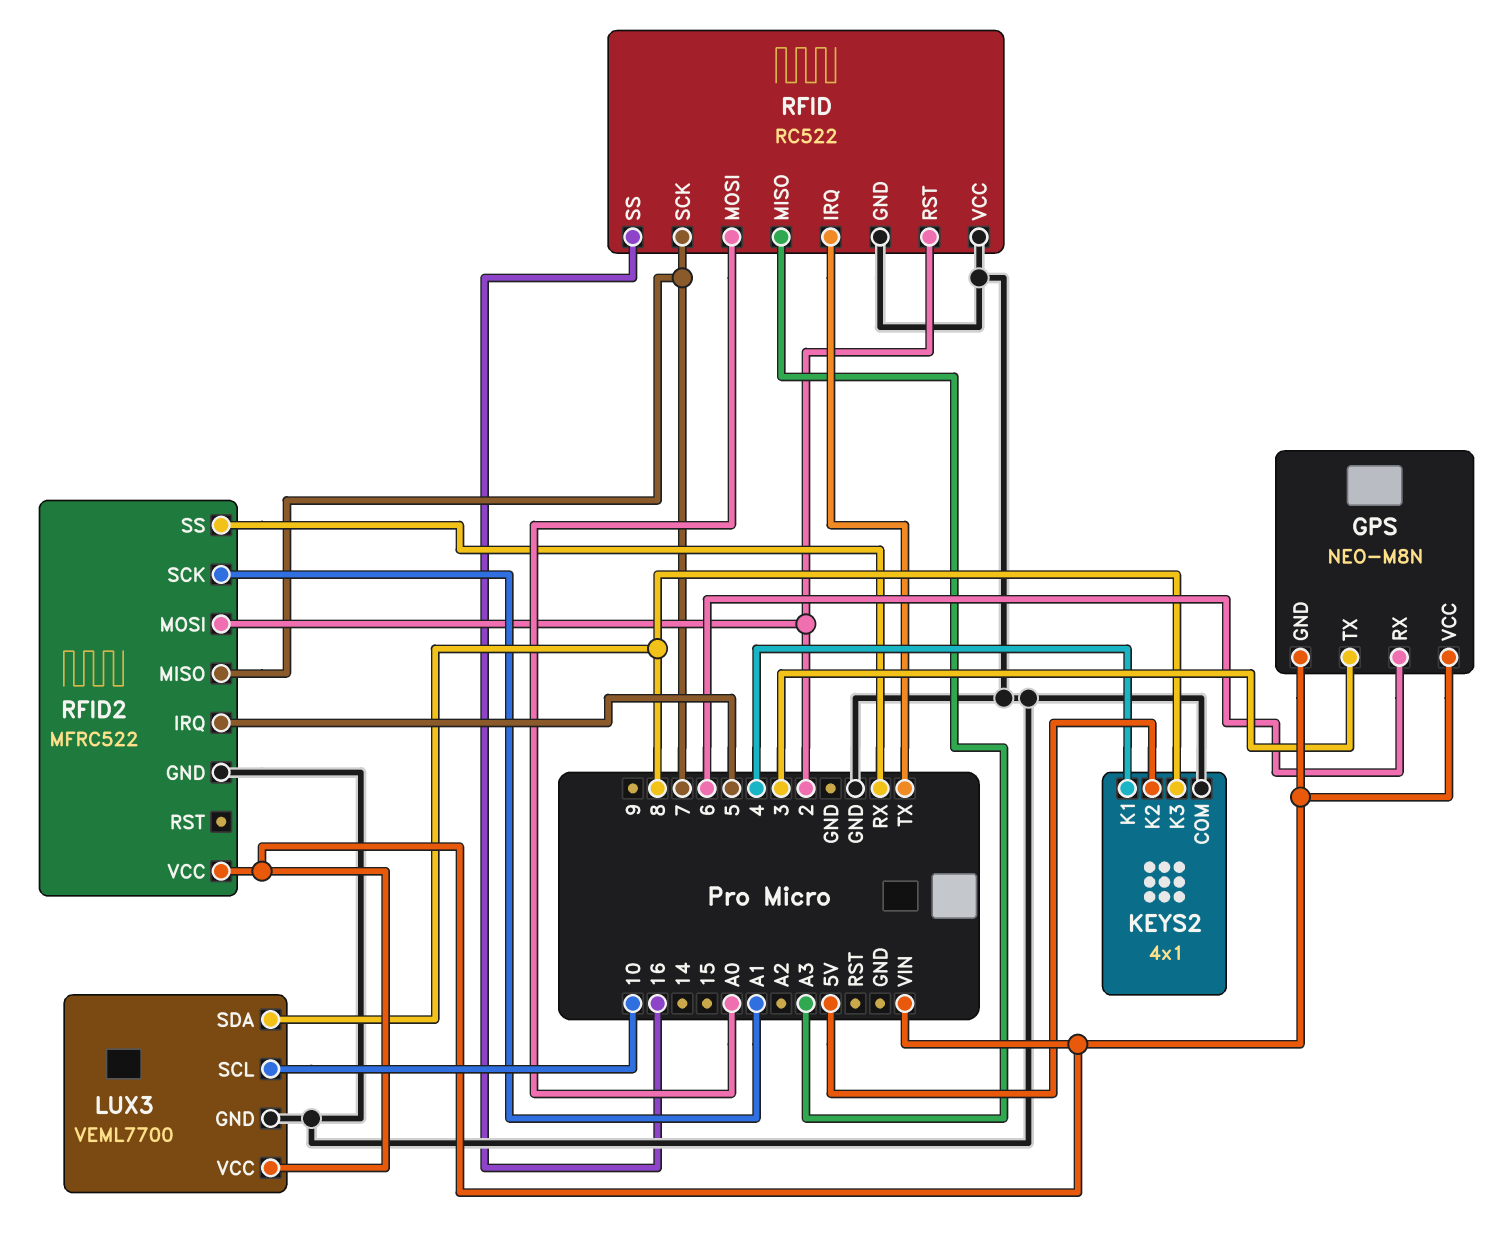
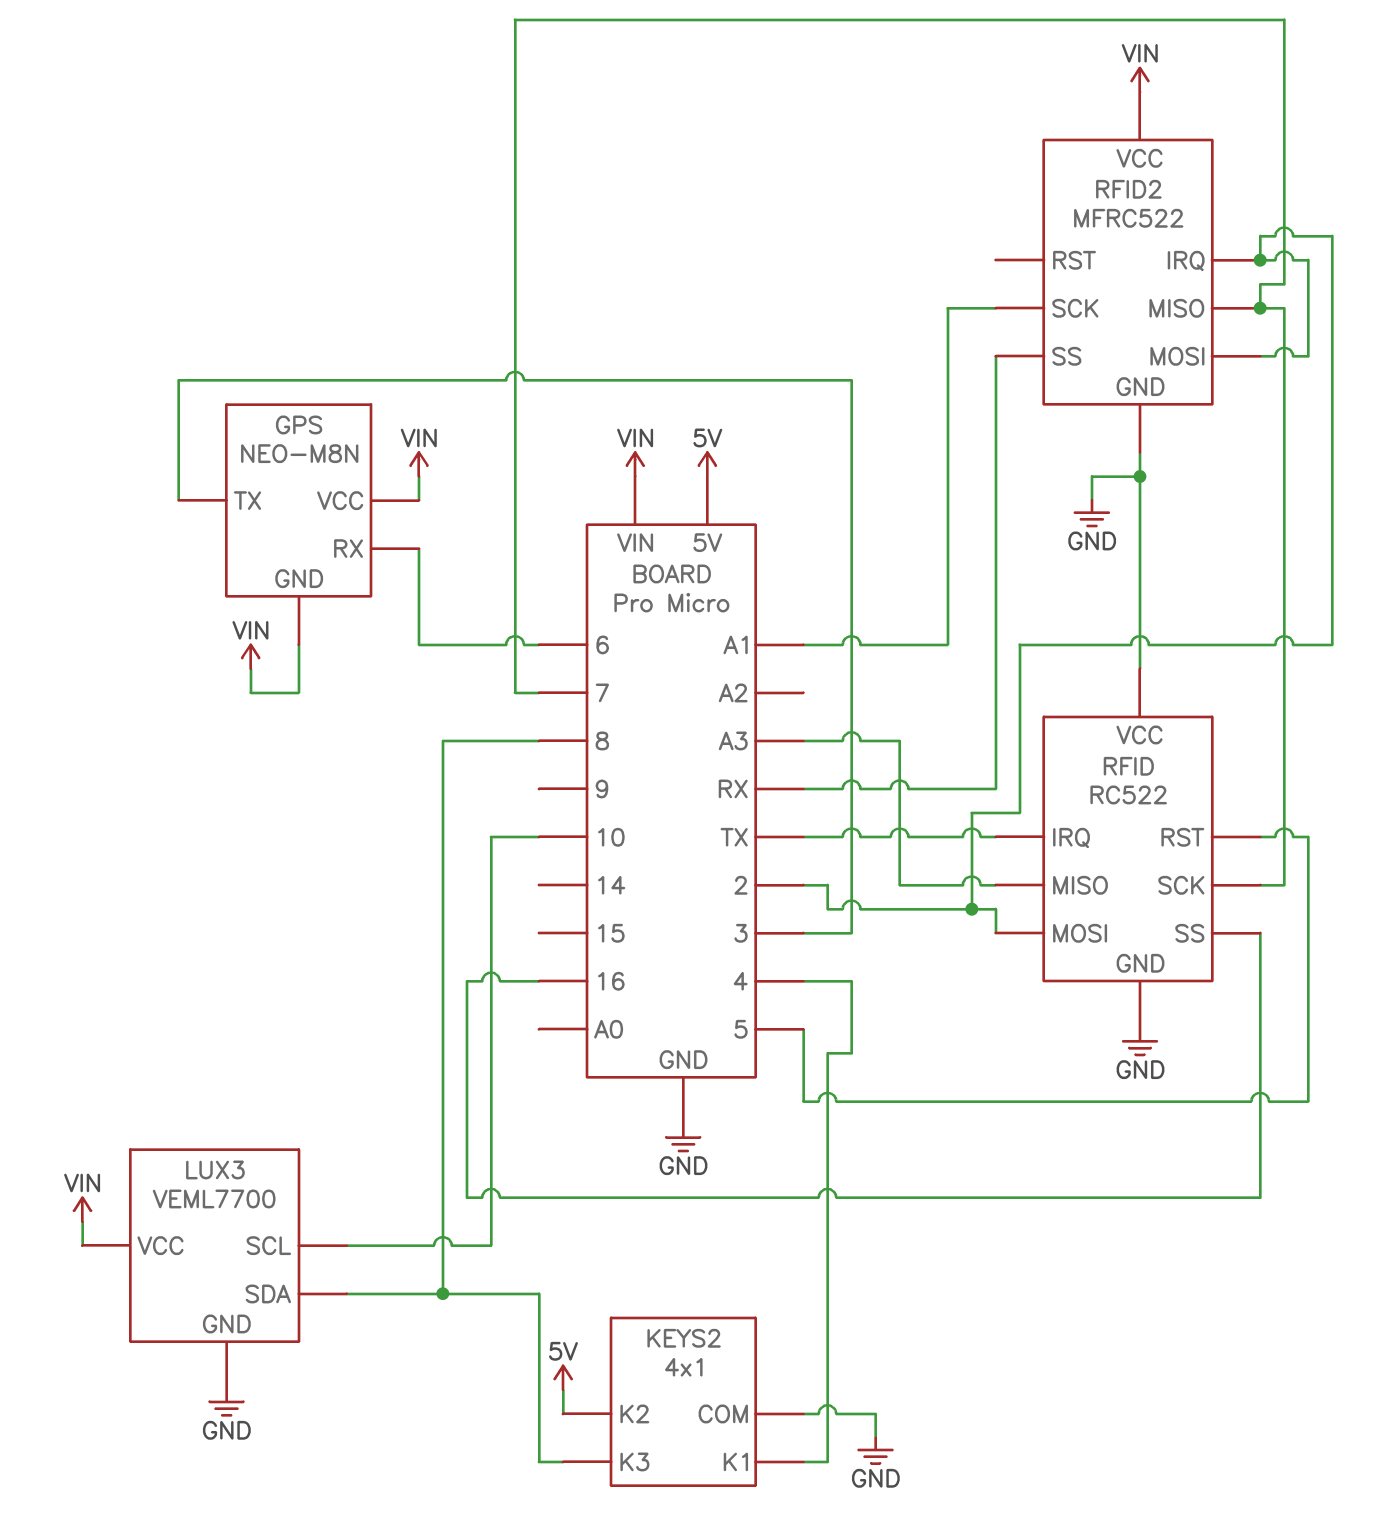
RFID pin MOSI: A0 -> 2
RFID pin RST: 2 -> 5
RFID2 pin IRQ: 5 -> 2

